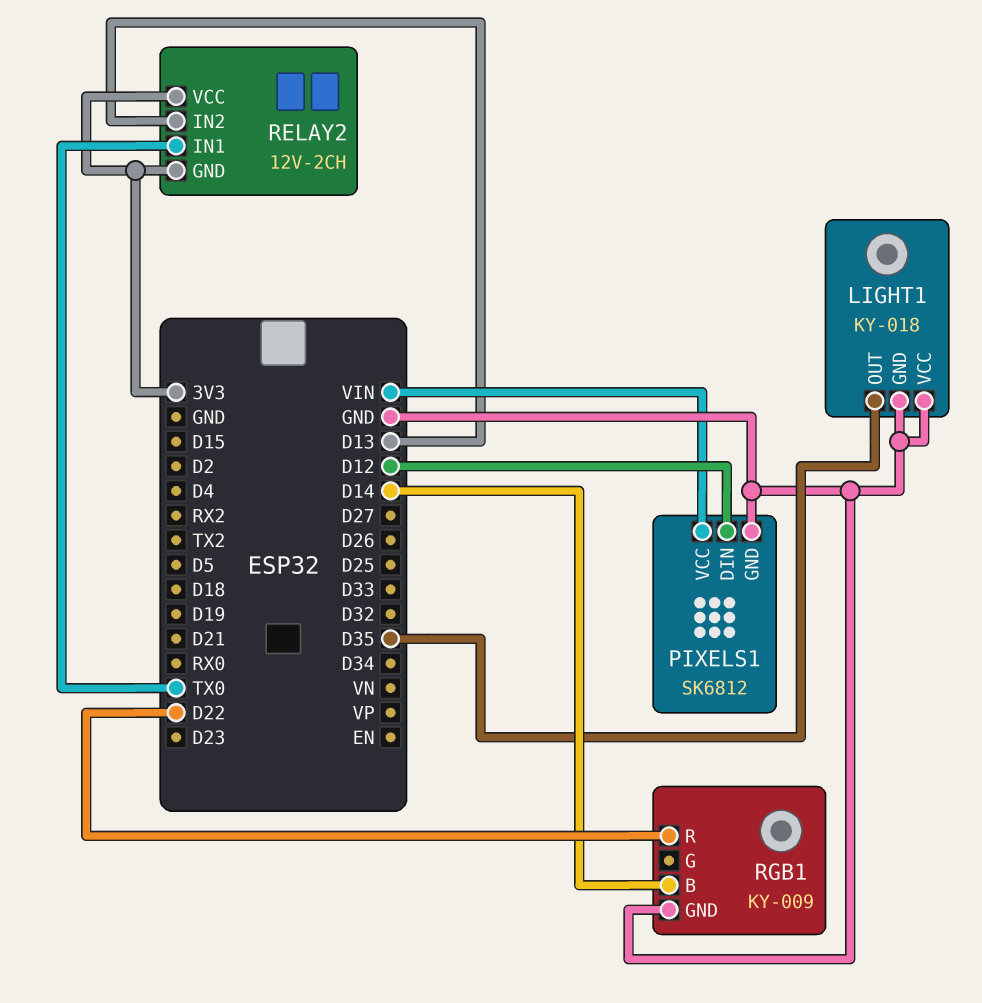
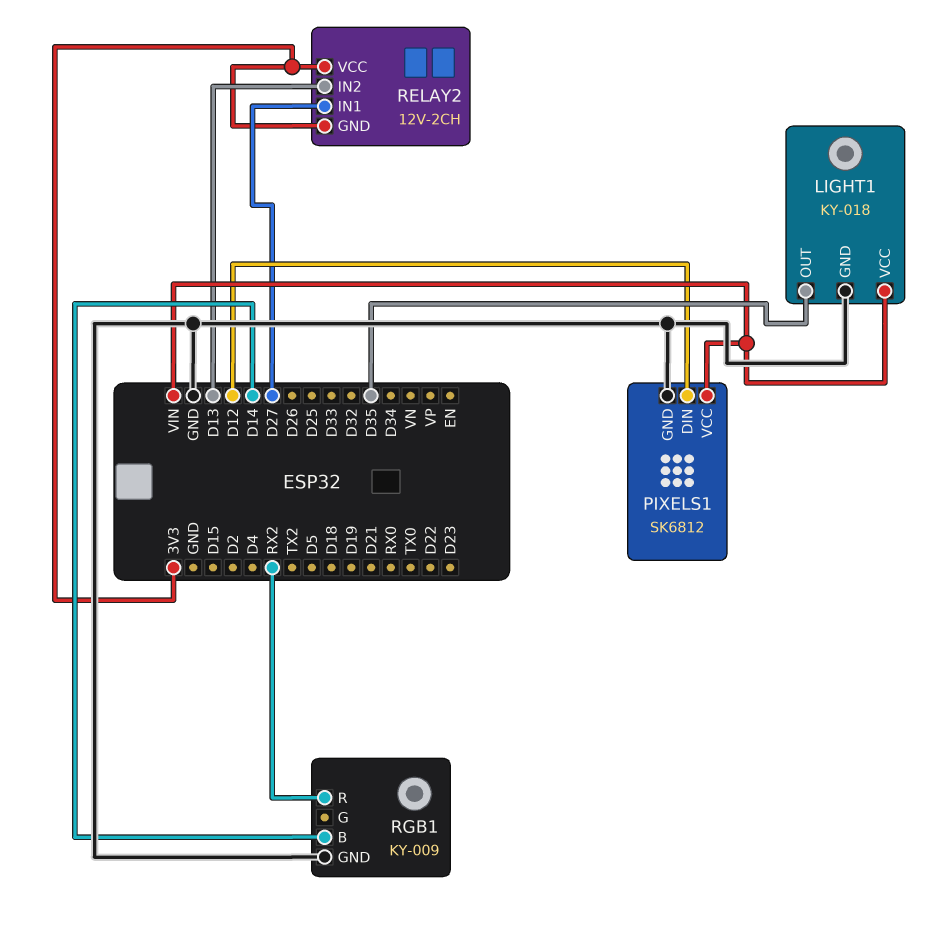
LIGHT1 pin VCC: GND -> VIN
RELAY2 pin IN1: TX0 -> D27
RGB1 pin R: D22 -> RX2

